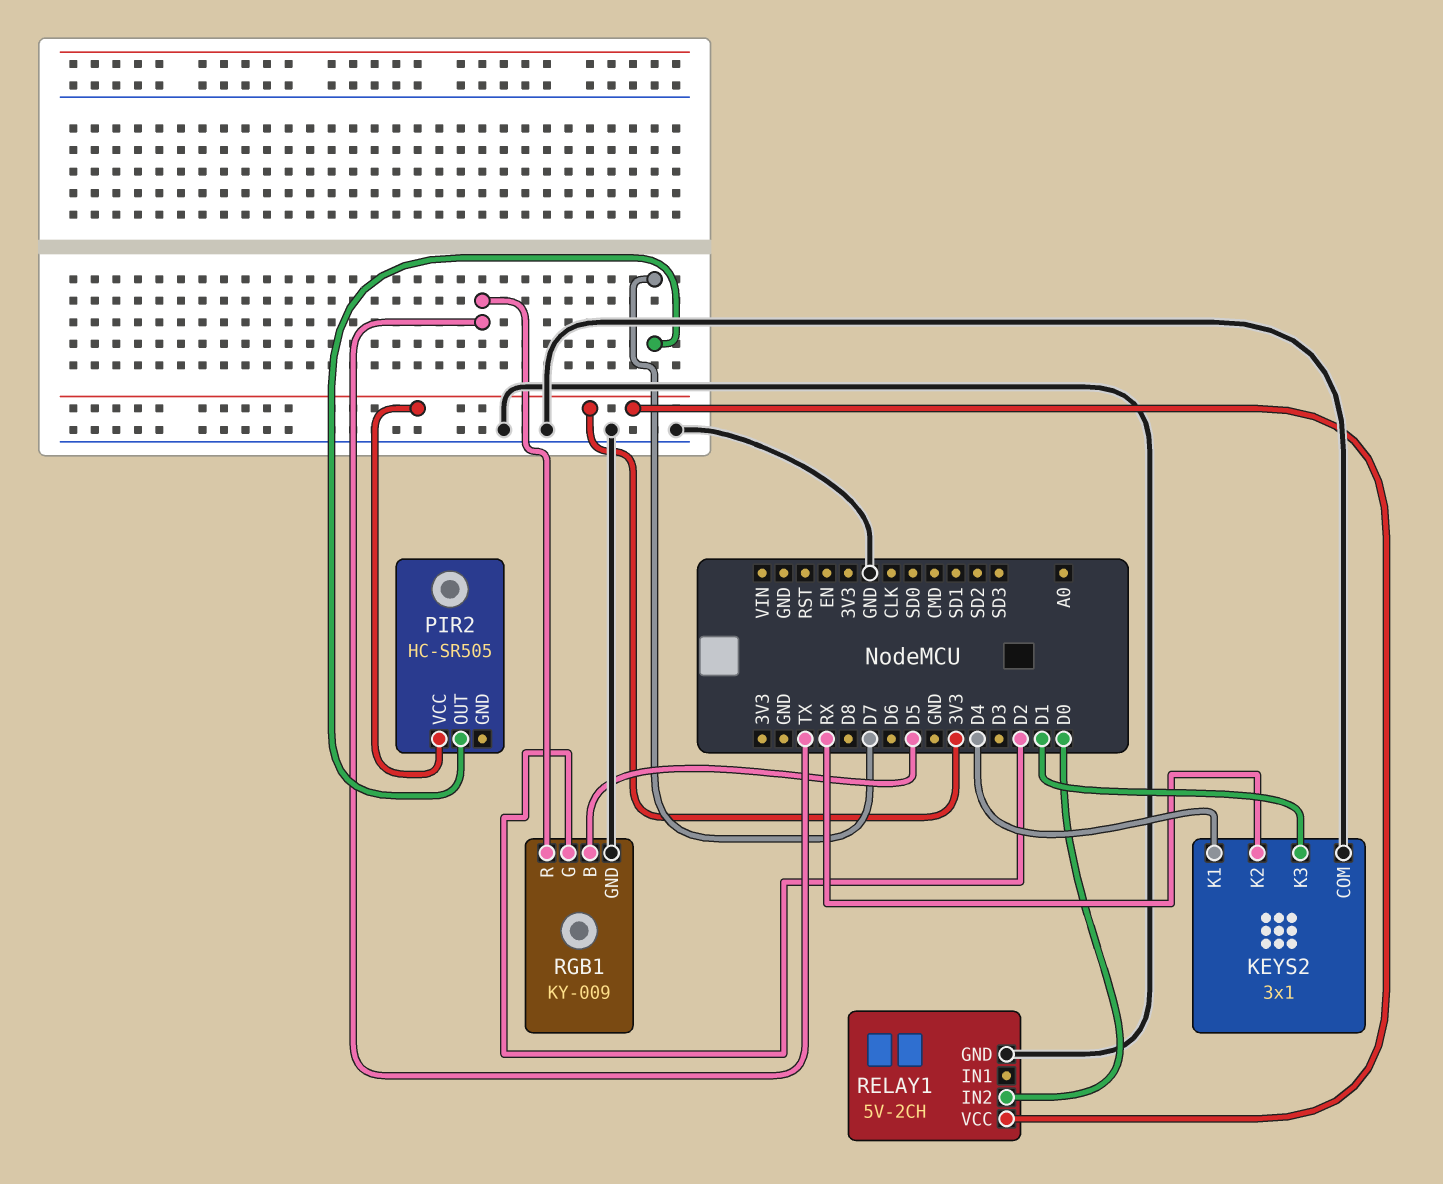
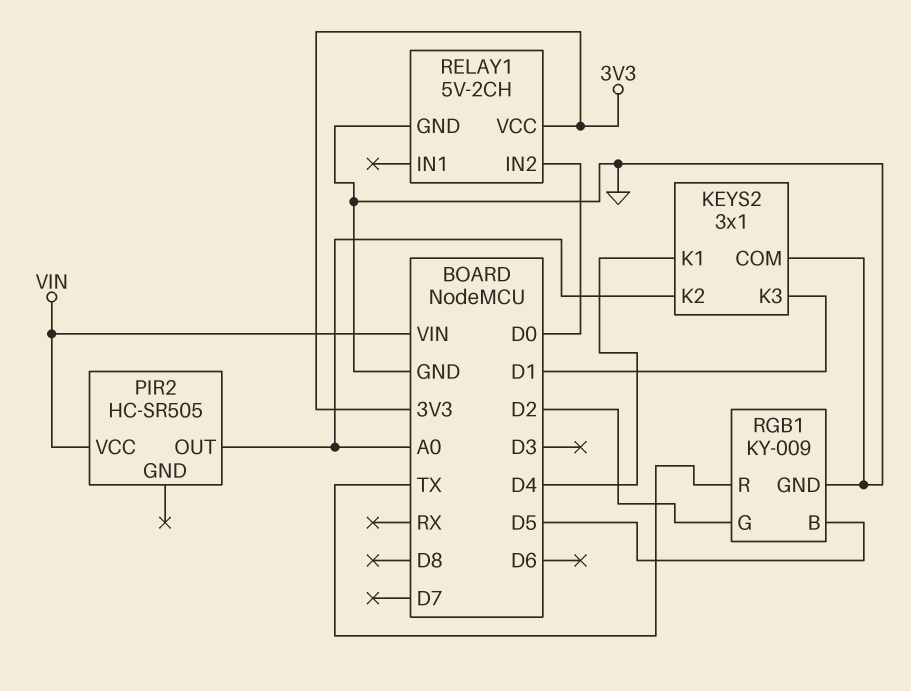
KEYS2 pin K2: RX -> A0
PIR2 pin OUT: D7 -> A0
PIR2 pin VCC: 3V3 -> VIN

